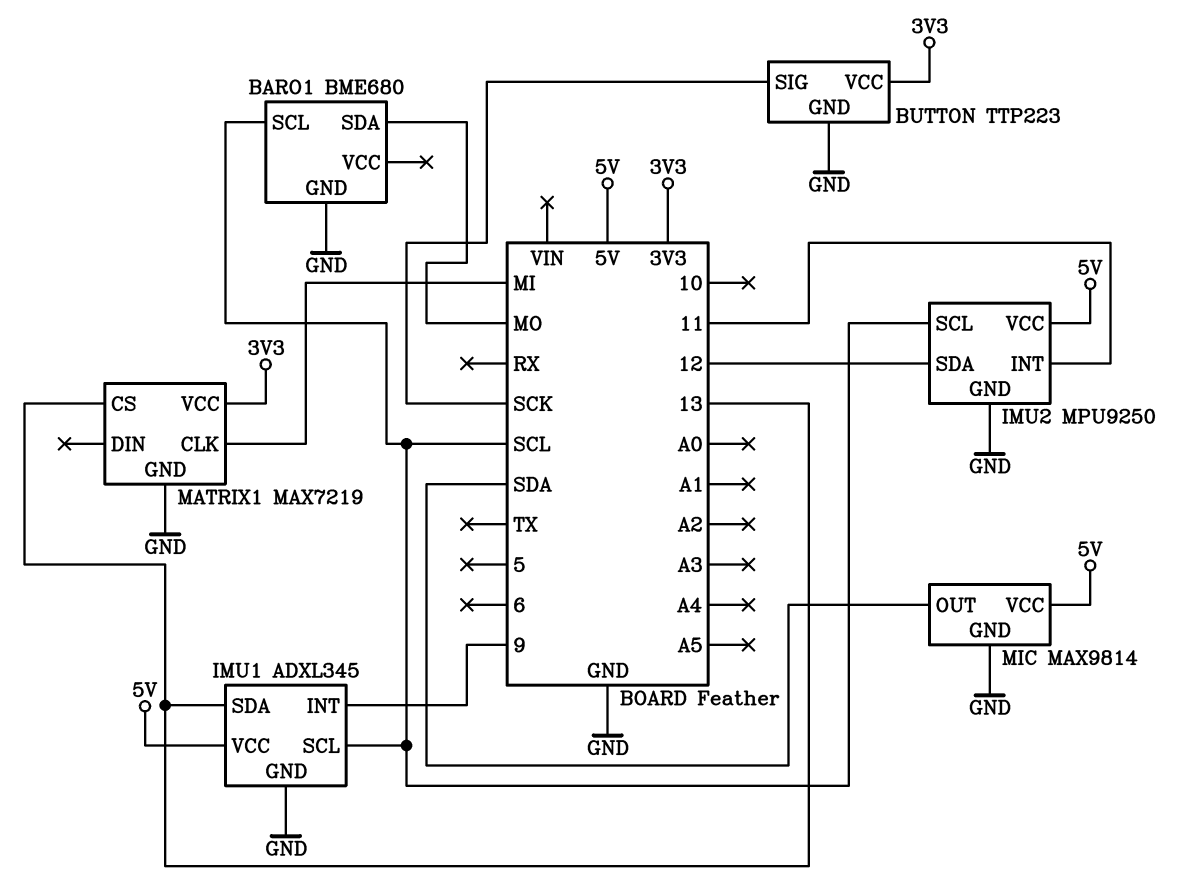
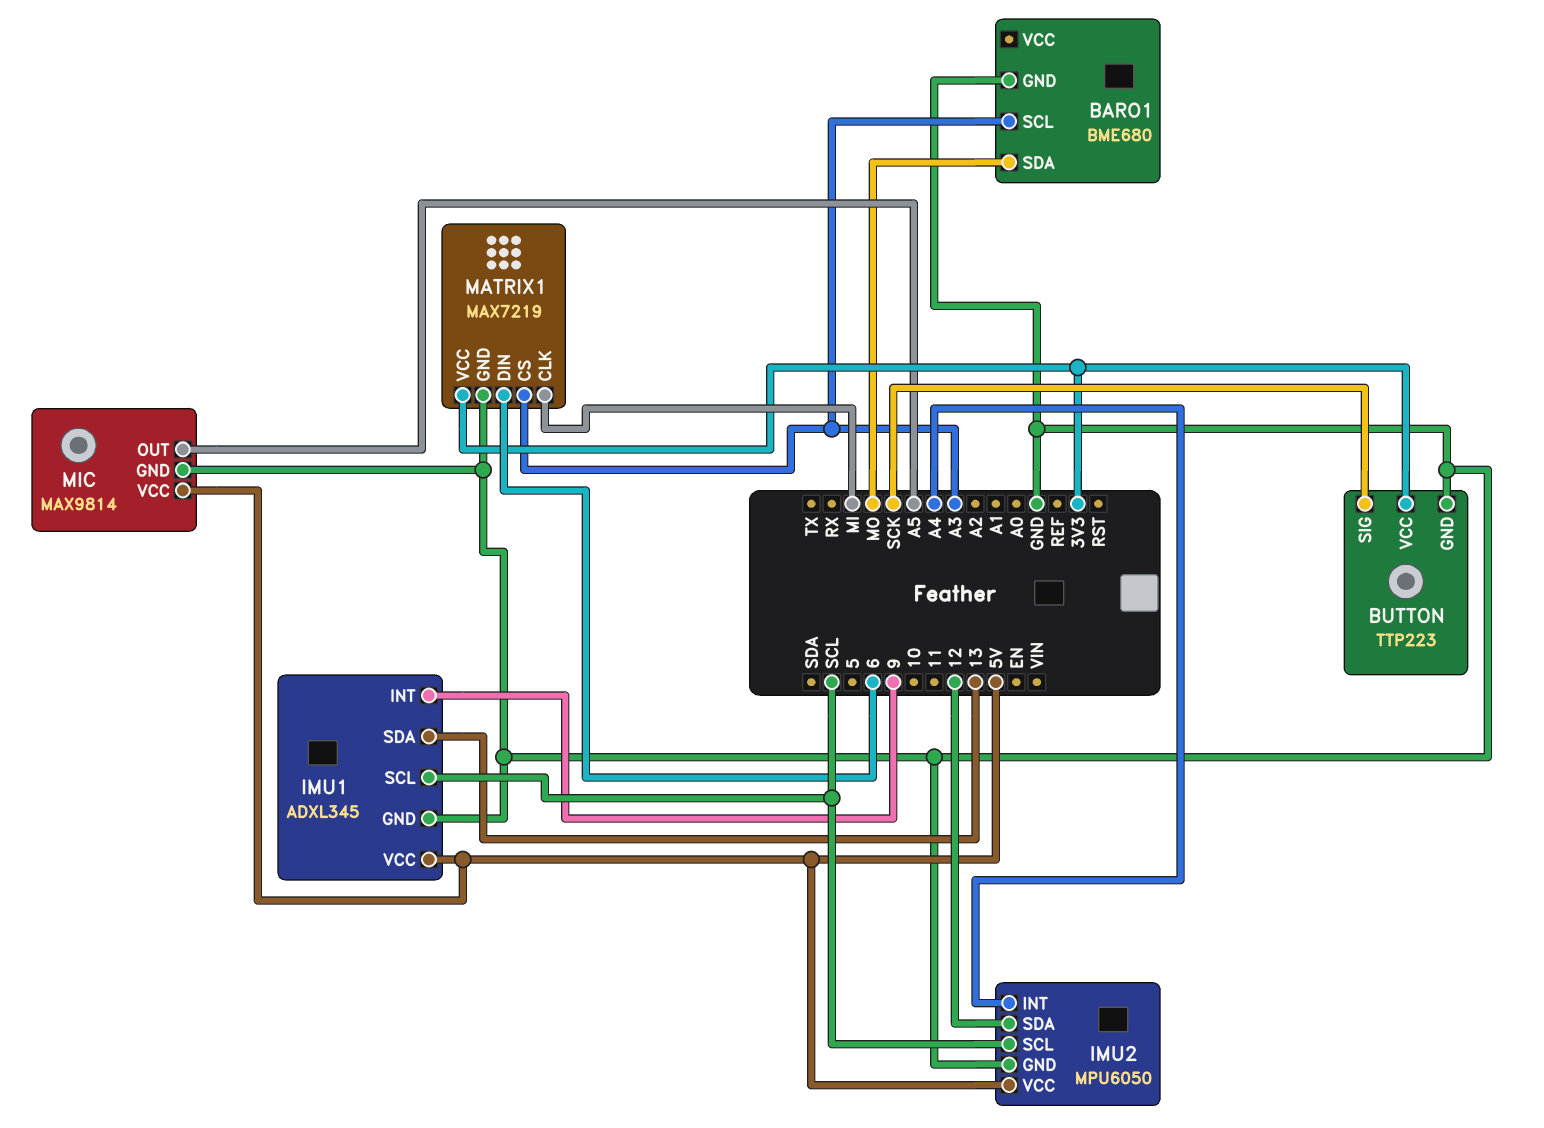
BARO1 pin SCL: SCL -> A3
IMU2: MPU9250 -> MPU6050
IMU2 pin INT: 11 -> A4
MATRIX1 pin CS: 13 -> A3
MATRIX1 pin DIN: none -> 6
MIC pin OUT: SDA -> A5

